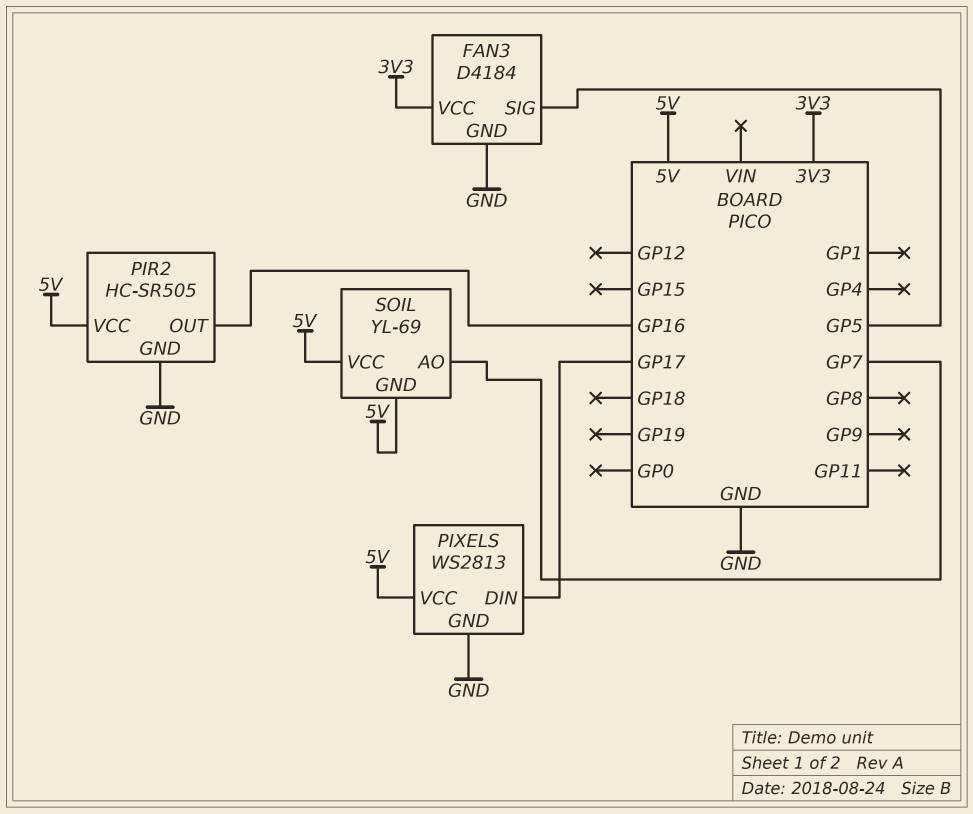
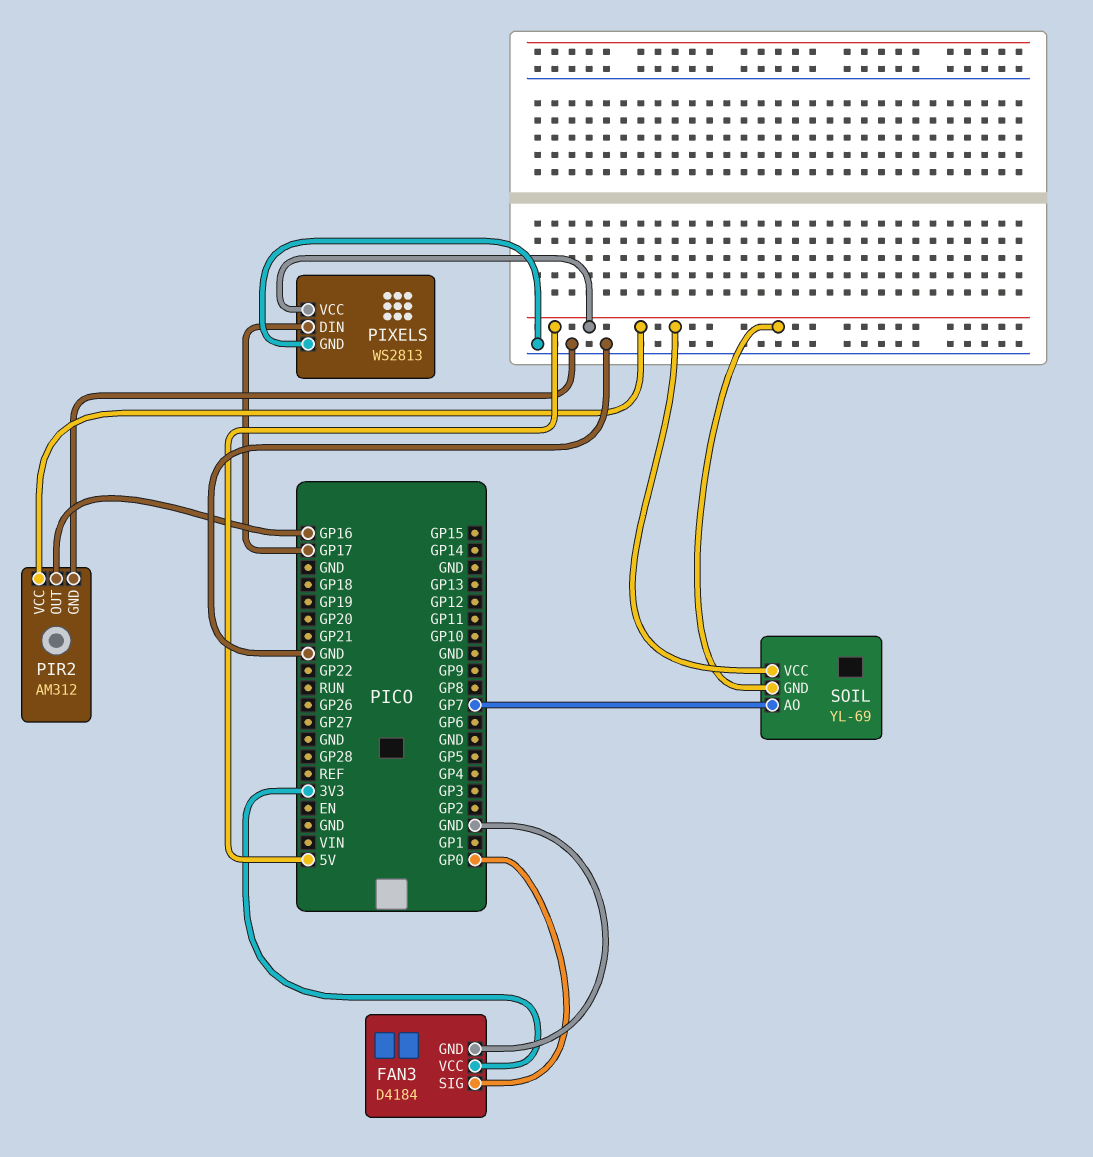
FAN3 pin SIG: GP5 -> GP0
PIR2: HC-SR505 -> AM312

